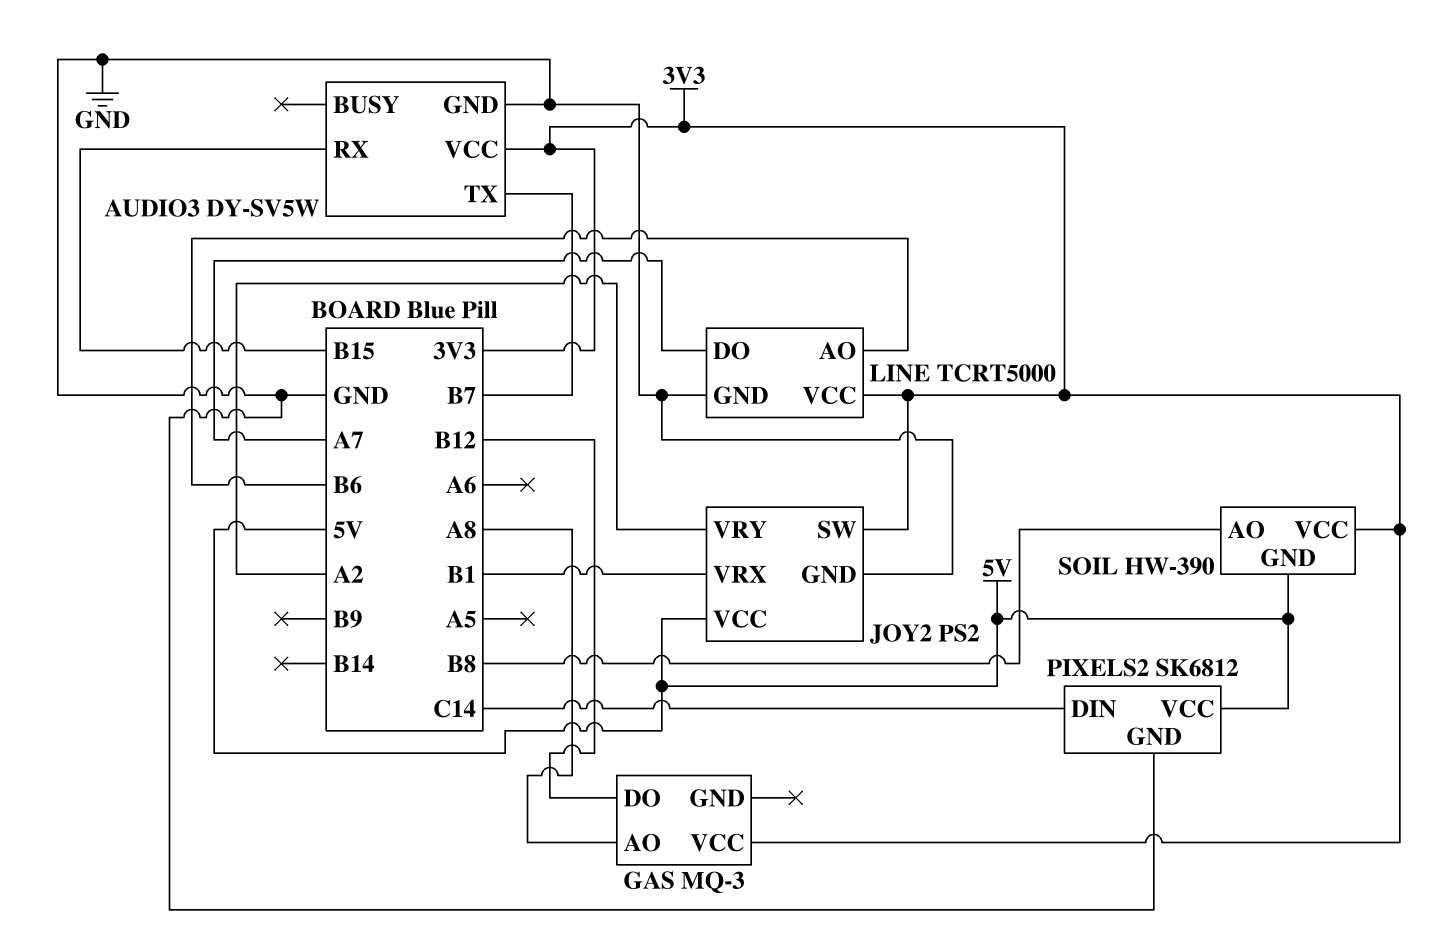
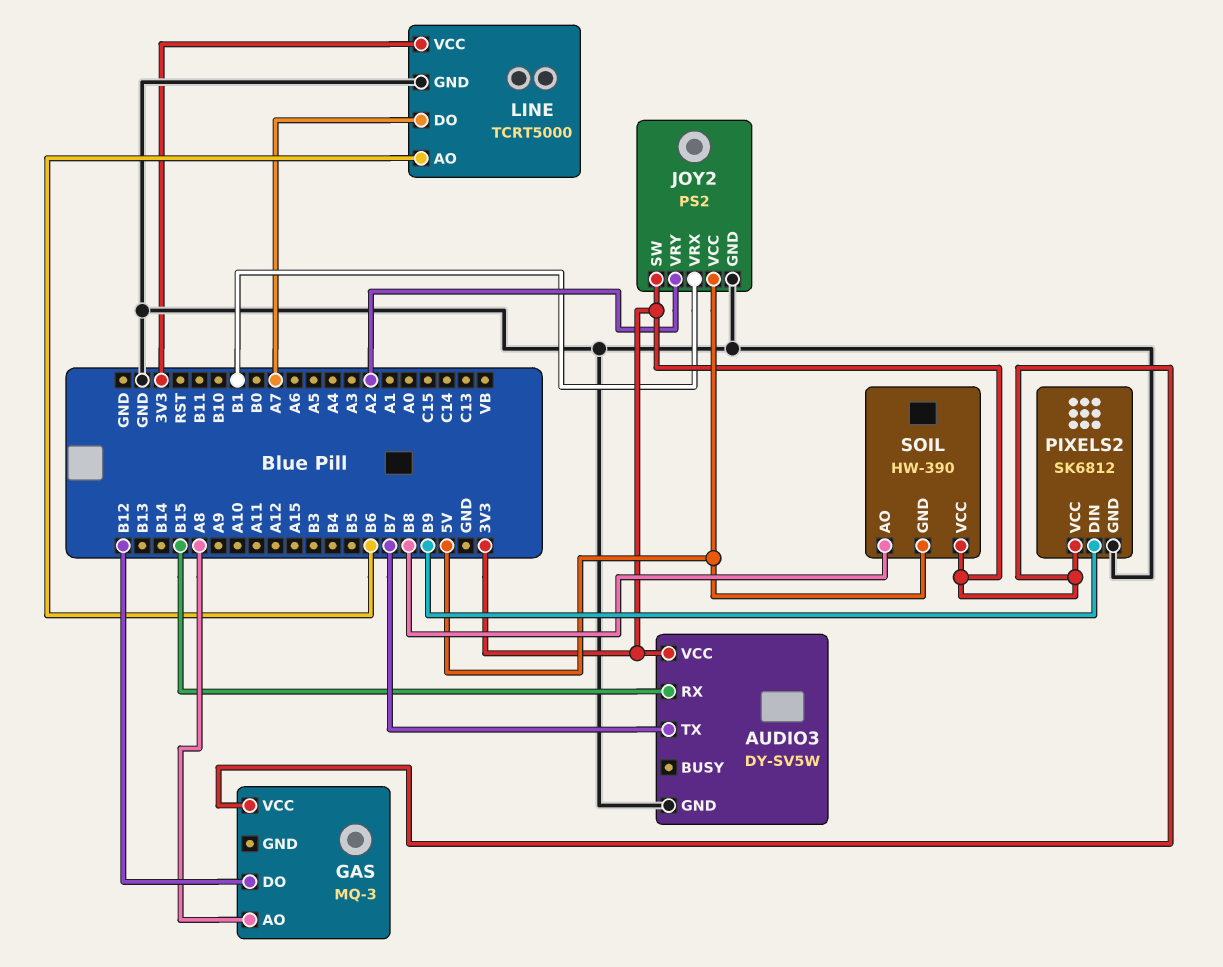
PIXELS2 pin DIN: C14 -> B9
PIXELS2 pin VCC: 5V -> 3V3

